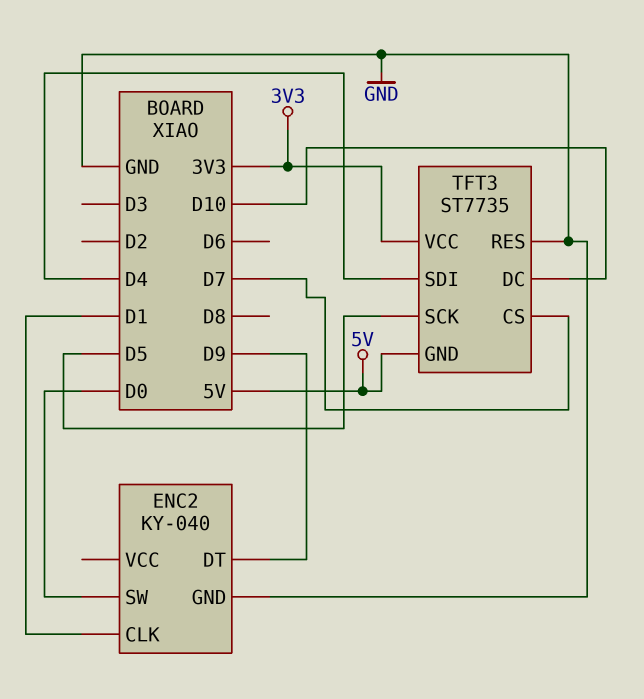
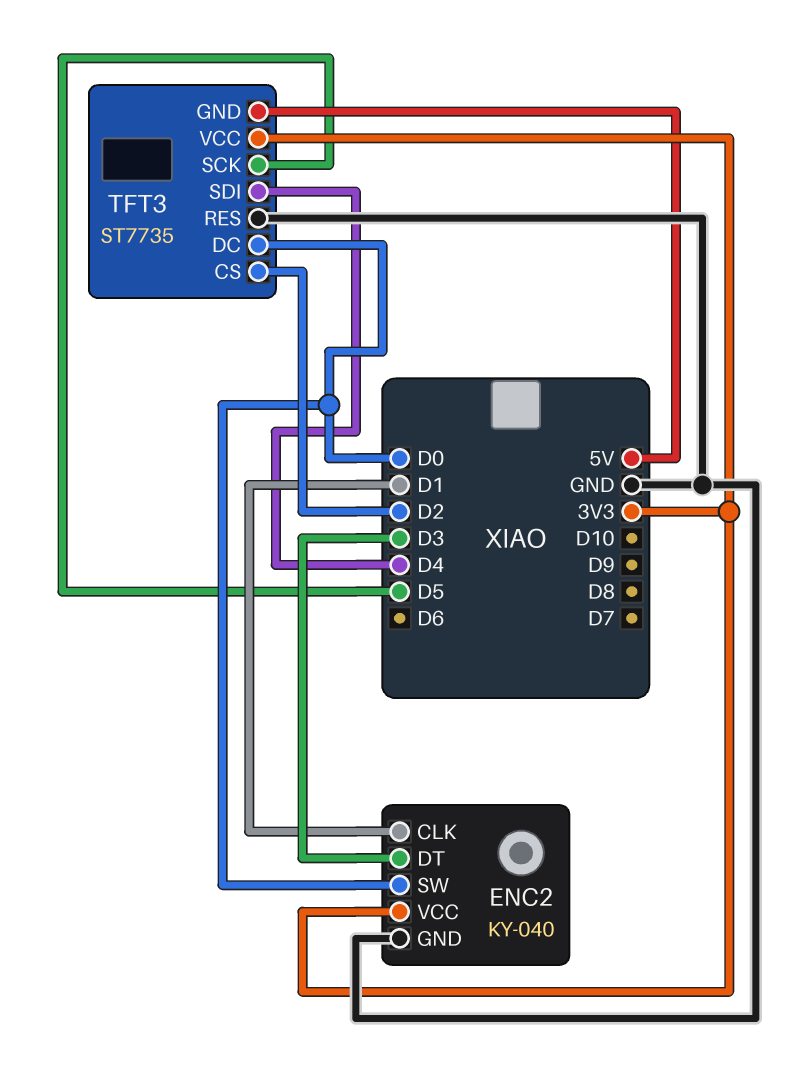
ENC2 pin DT: D9 -> D3
ENC2 pin VCC: none -> 3V3
TFT3 pin CS: D7 -> D2
TFT3 pin DC: D10 -> D0

